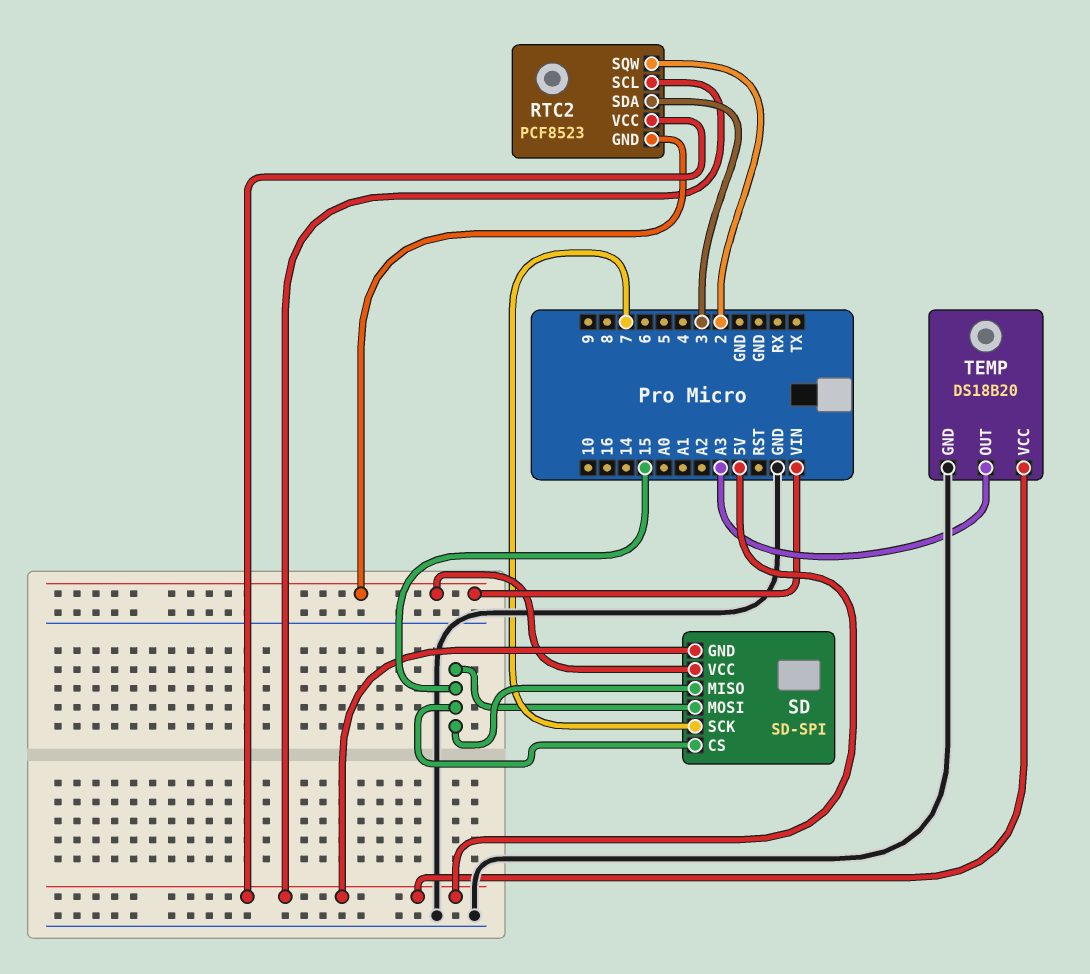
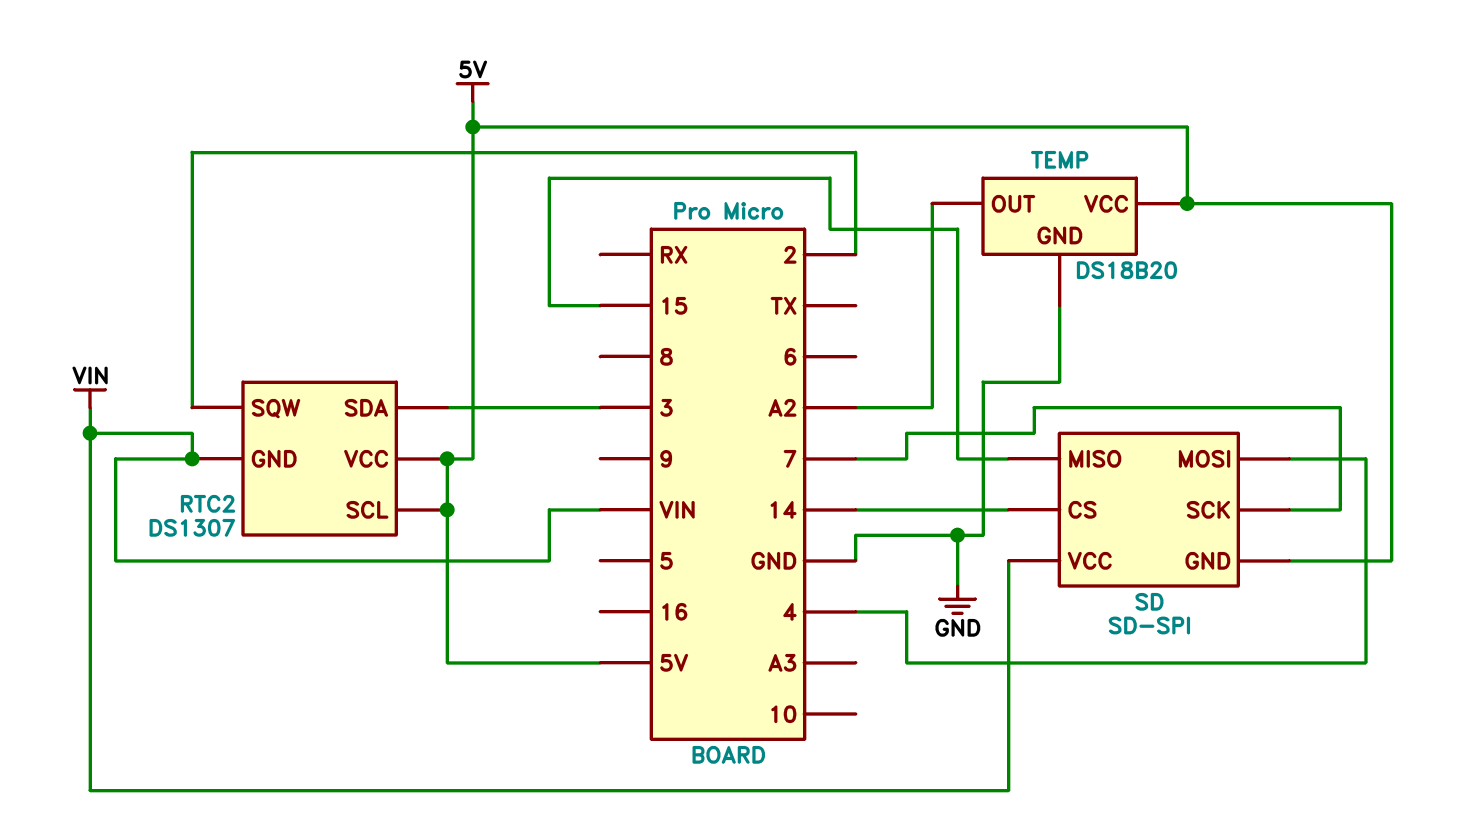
RTC2: PCF8523 -> DS1307
SD pin CS: 15 -> 14
SD pin MOSI: 15 -> 4
TEMP pin OUT: A3 -> A2

